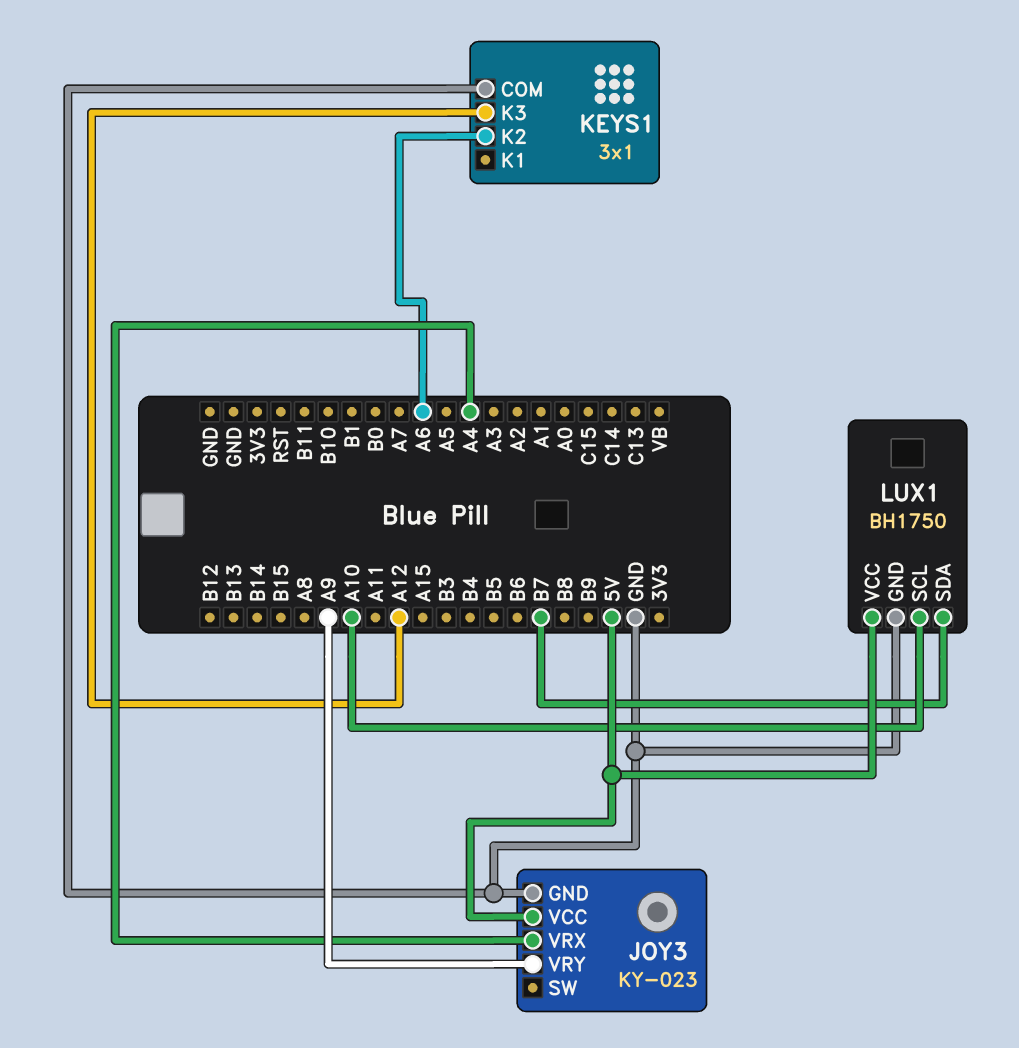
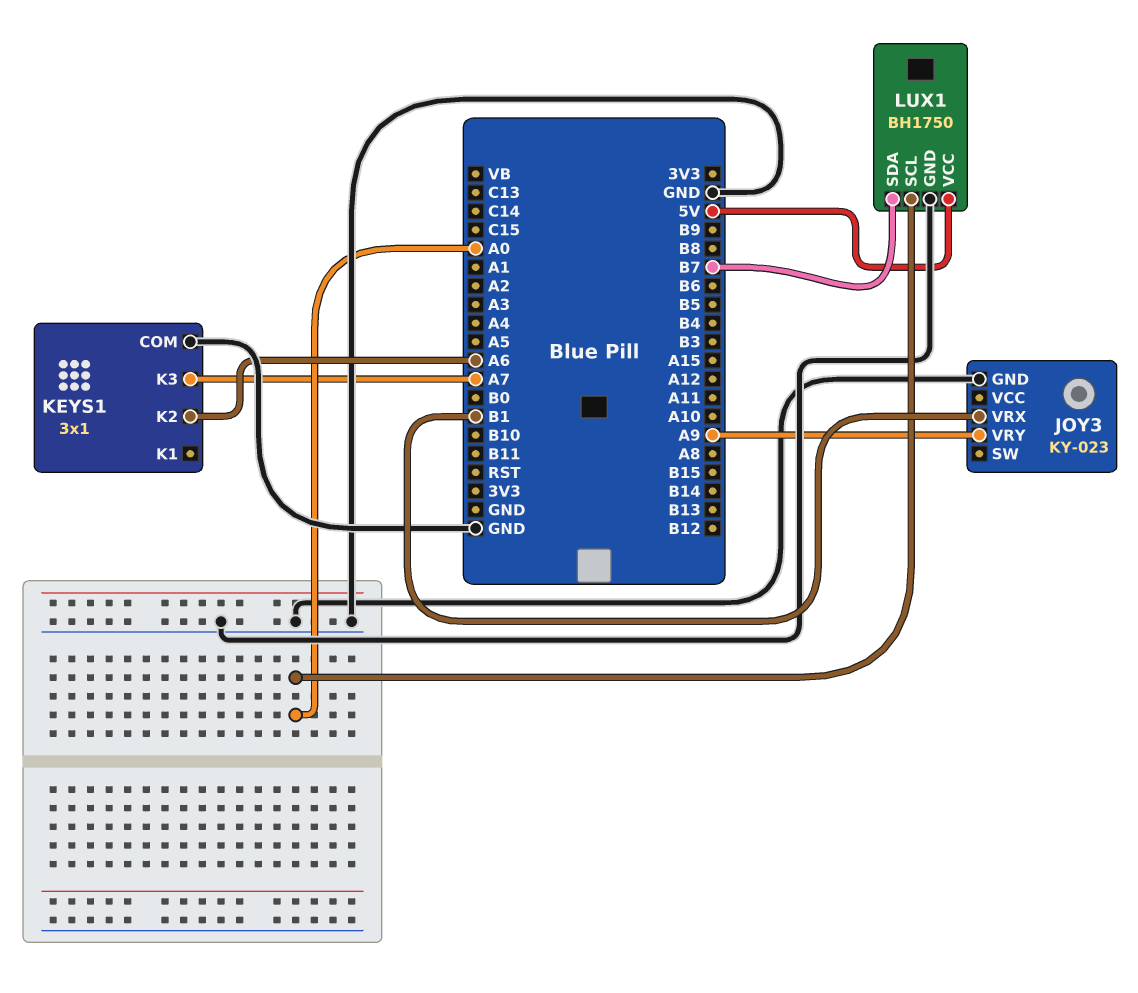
JOY3 pin VCC: 5V -> none
JOY3 pin VRX: A4 -> B1
KEYS1 pin K3: A12 -> A7
LUX1 pin SCL: A10 -> A0

